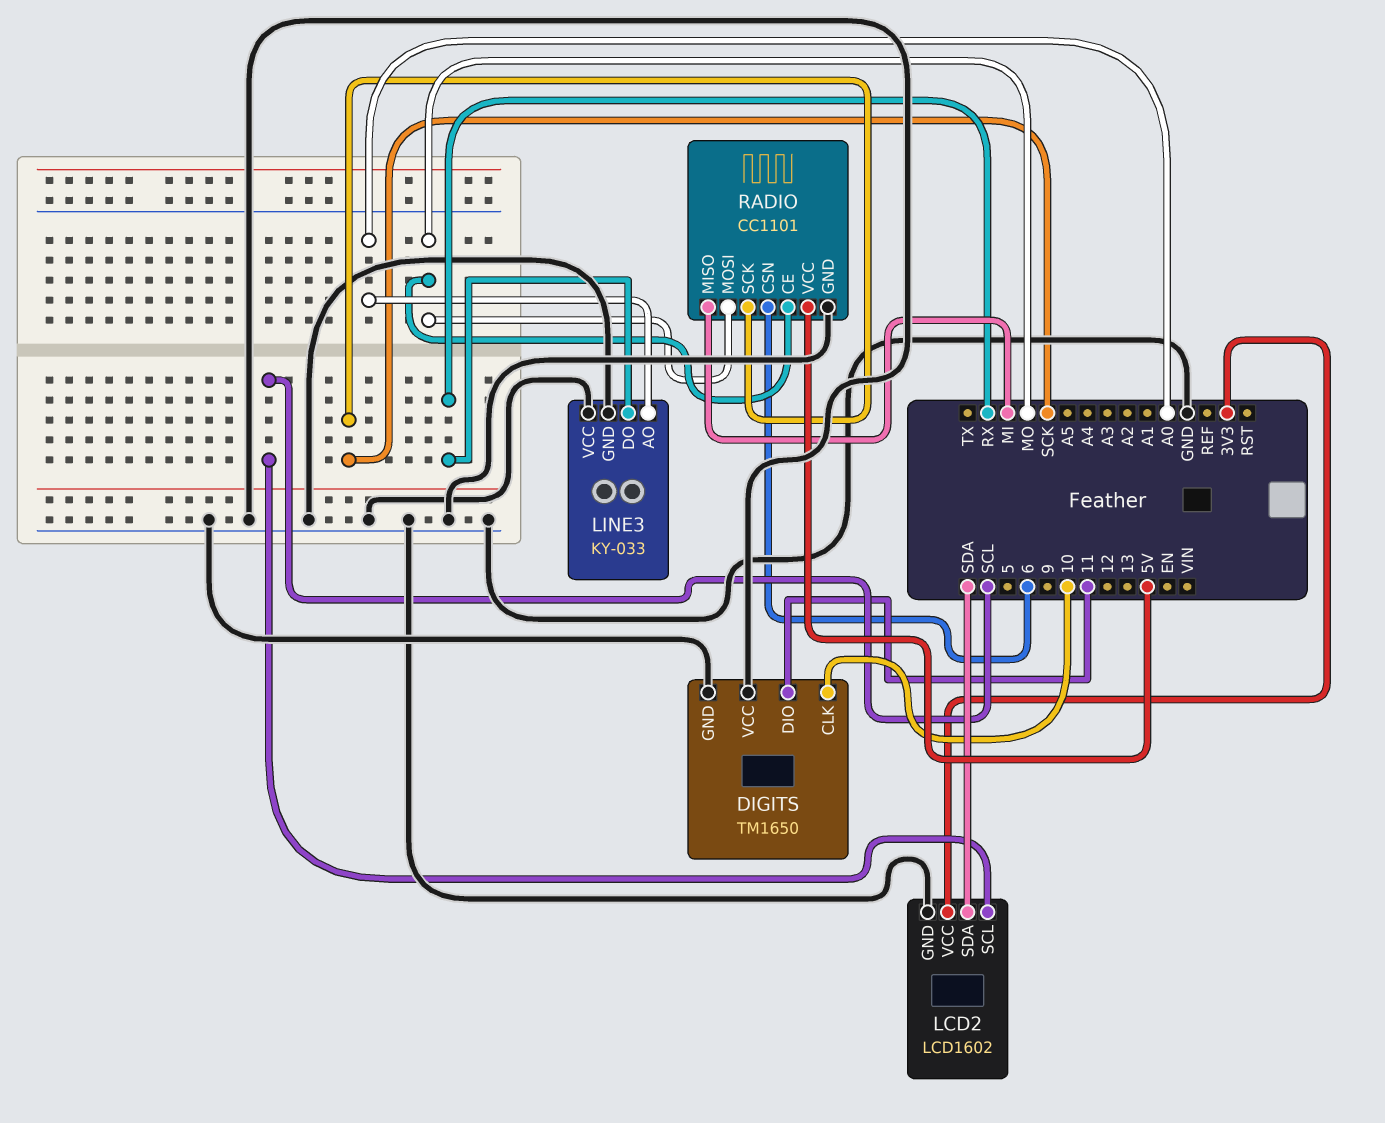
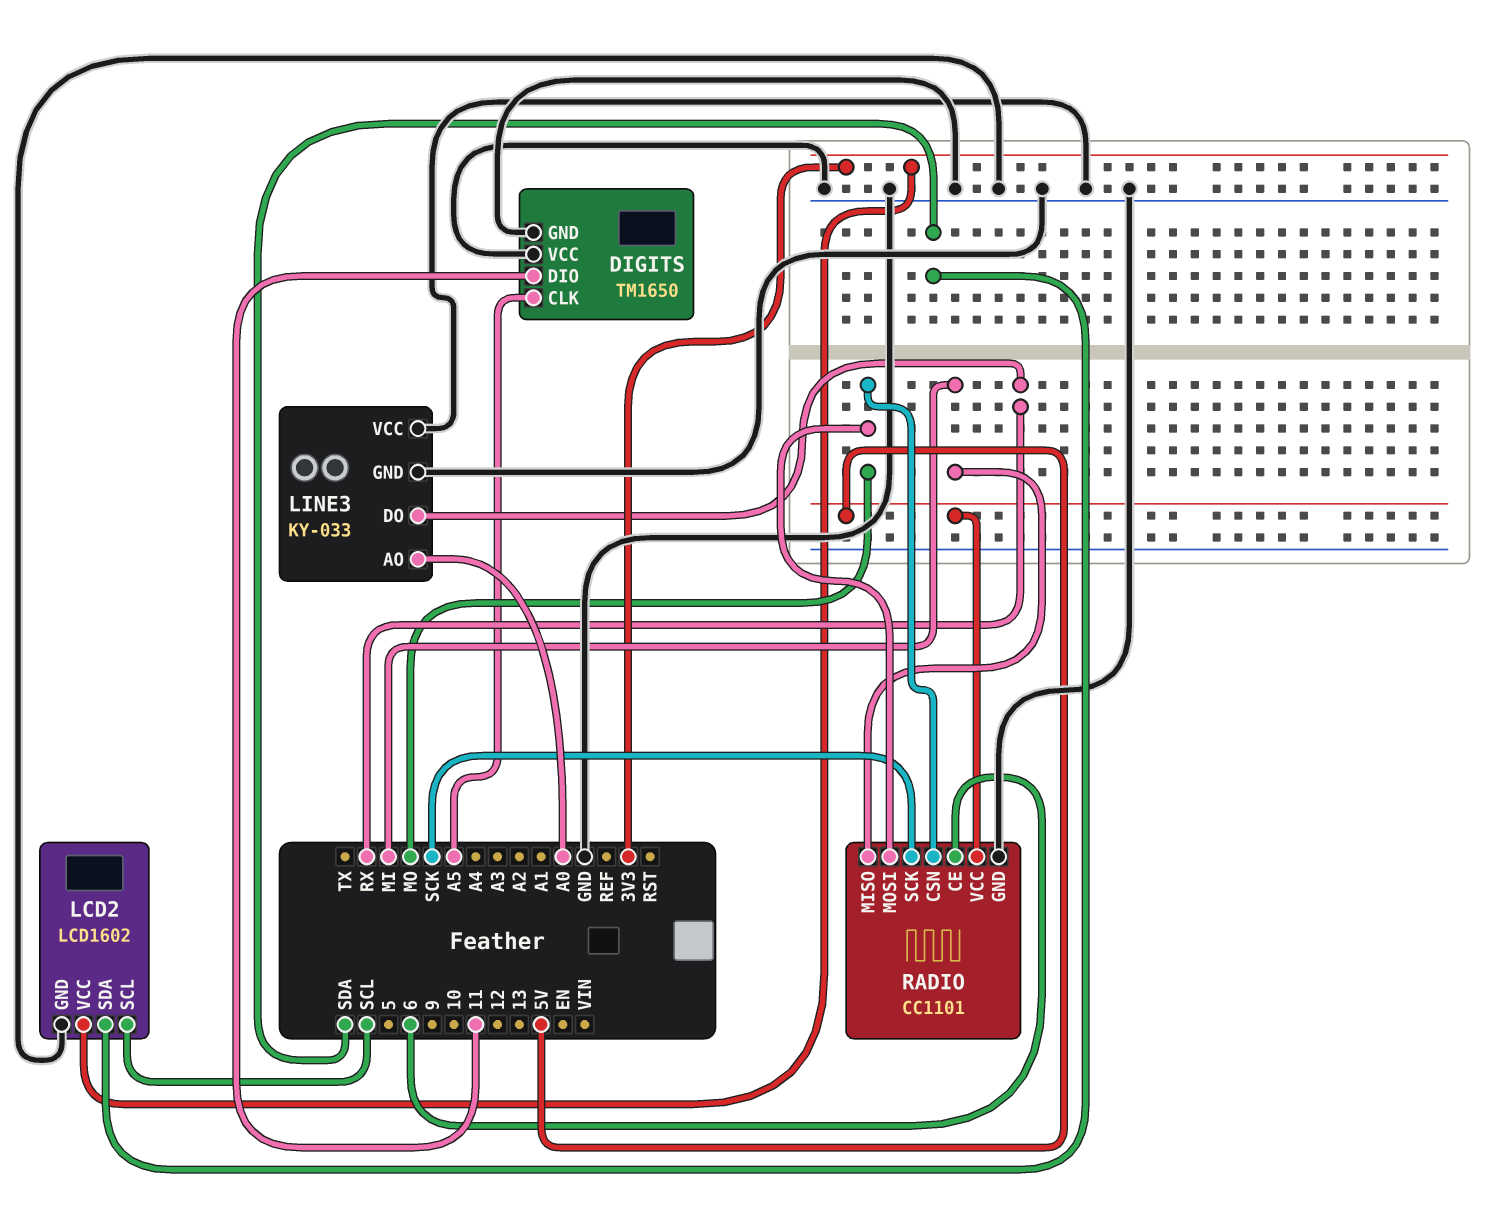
DIGITS pin CLK: 10 -> A5
RADIO pin CE: MO -> 6
RADIO pin CSN: 6 -> MO

